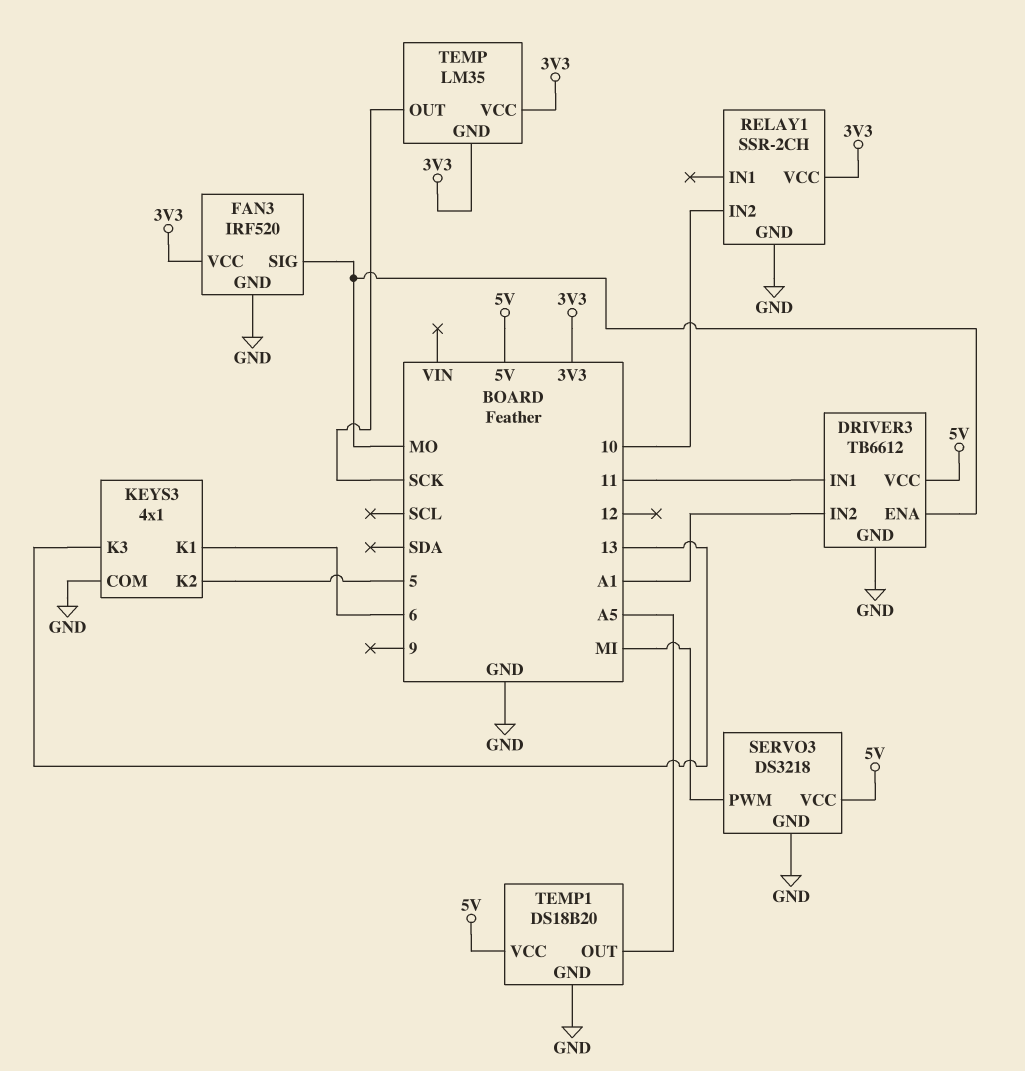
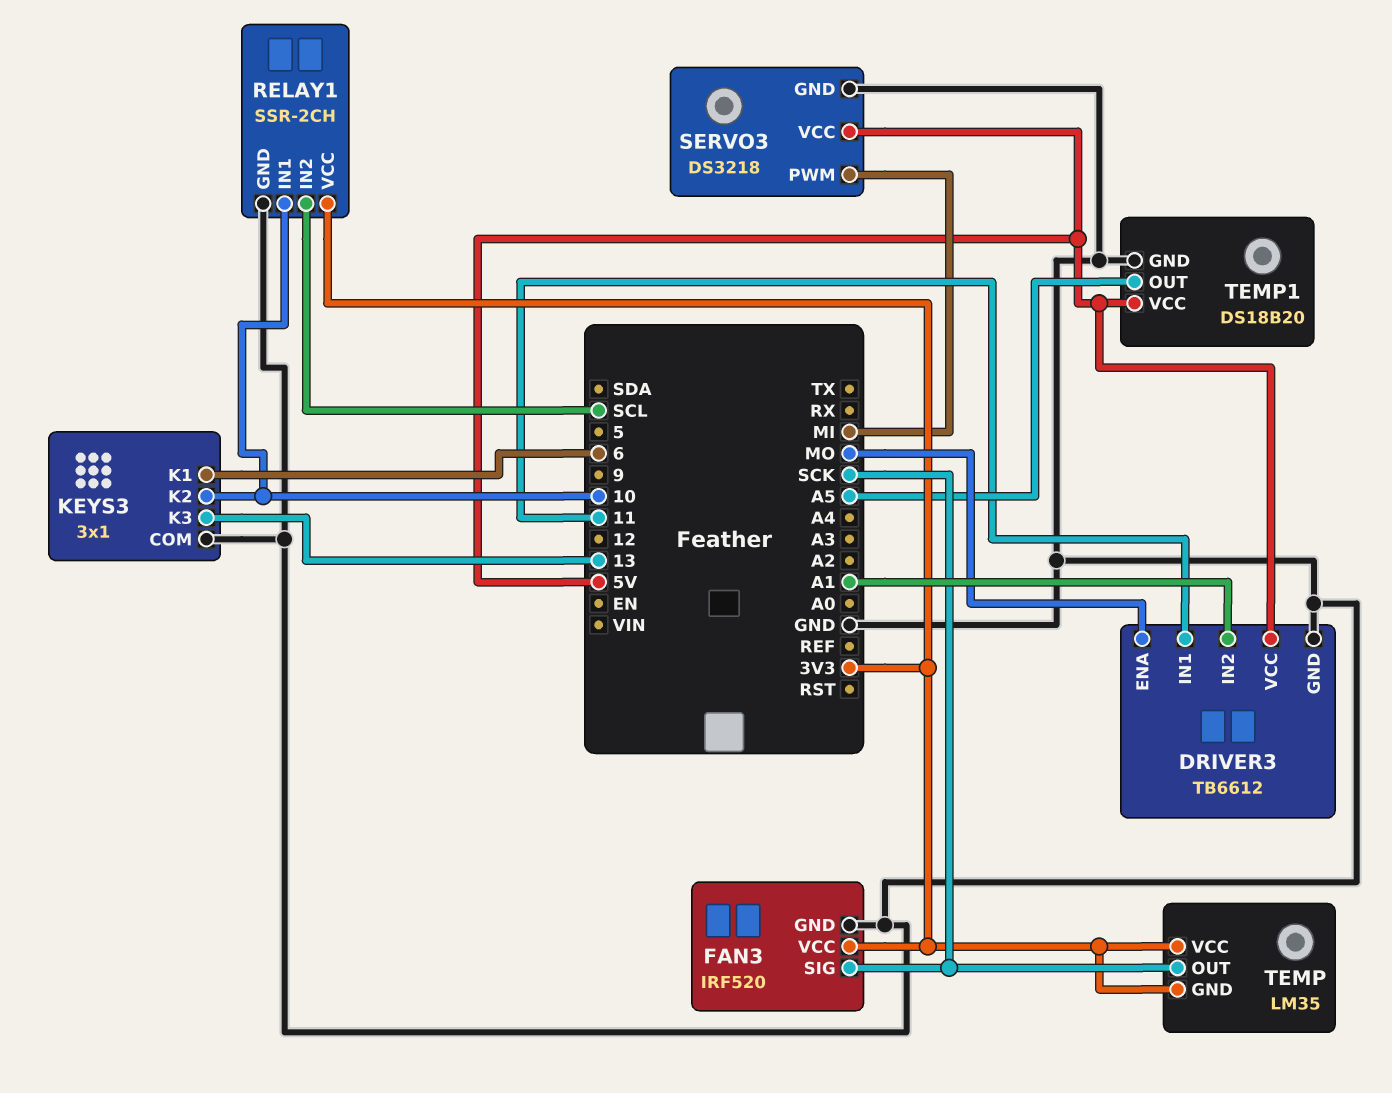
FAN3 pin SIG: MO -> SCK
KEYS3: 4x1 -> 3x1
KEYS3 pin K2: 5 -> 10
RELAY1 pin IN1: none -> 10
RELAY1 pin IN2: 10 -> SCL

